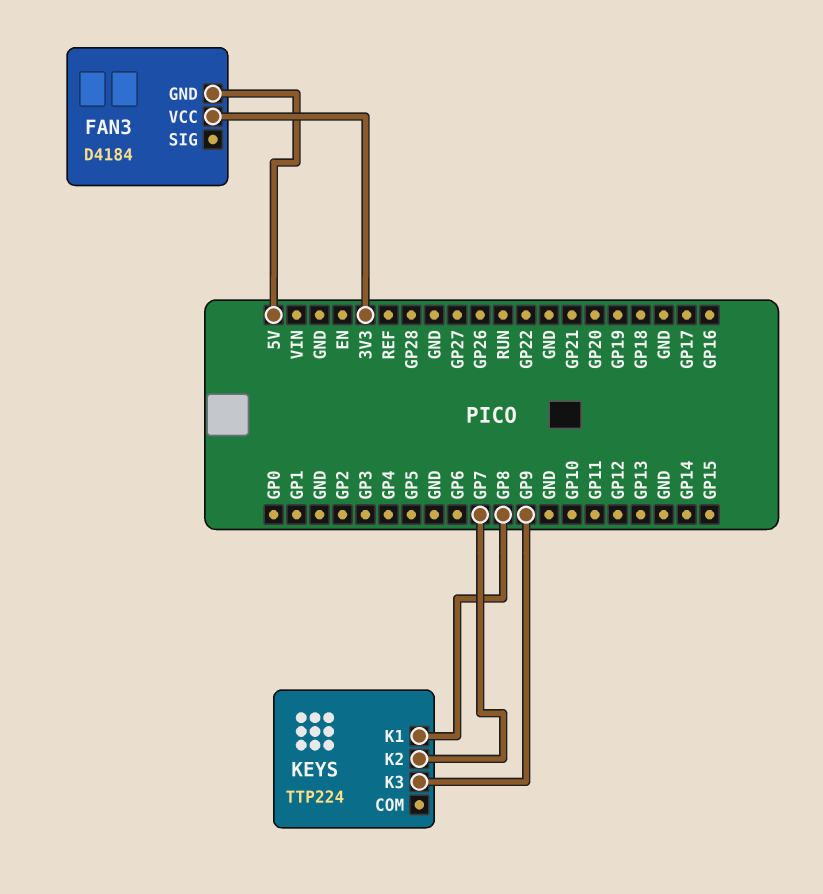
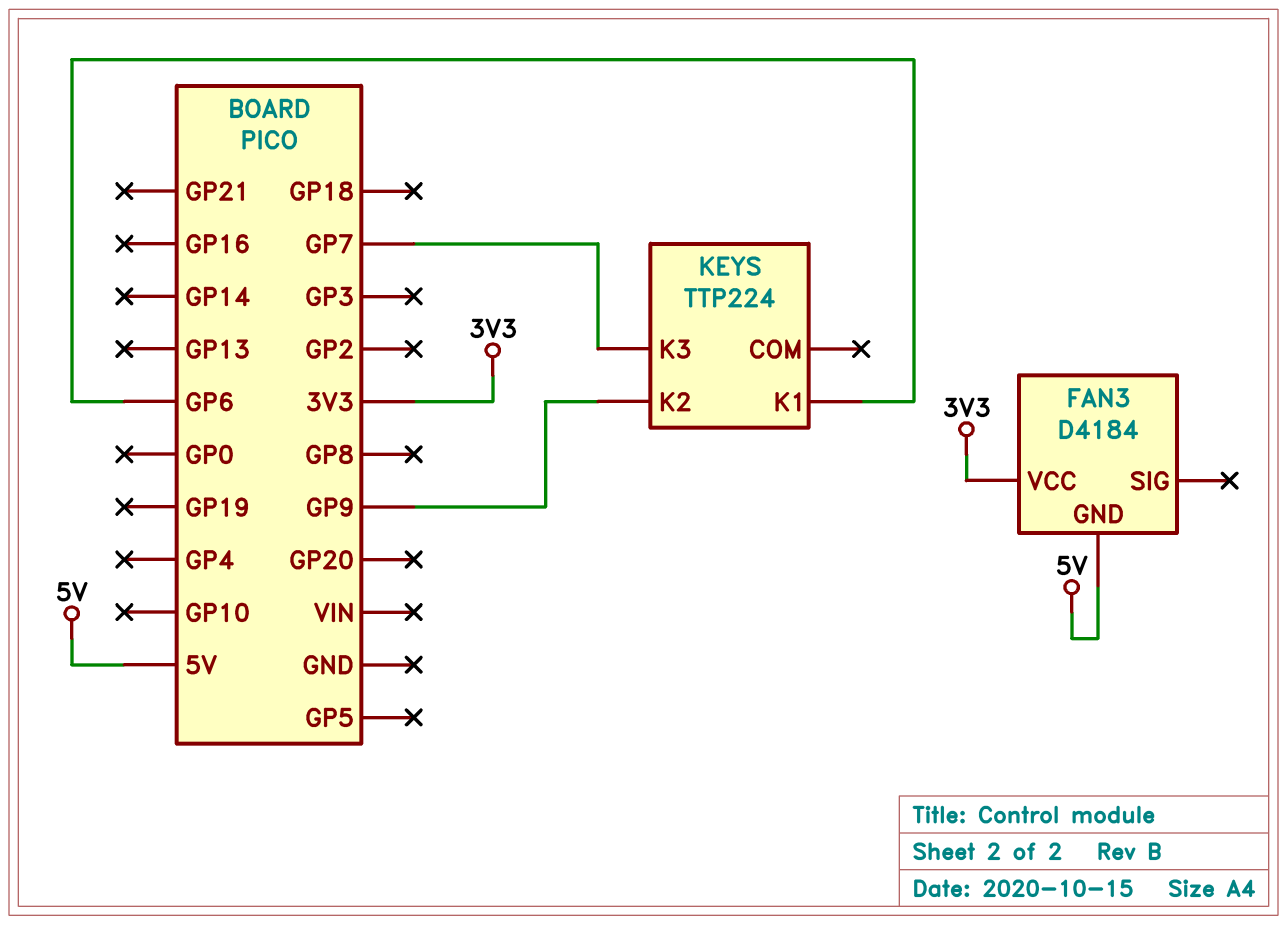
KEYS pin K1: GP8 -> GP6
KEYS pin K2: GP7 -> GP9
KEYS pin K3: GP9 -> GP7

